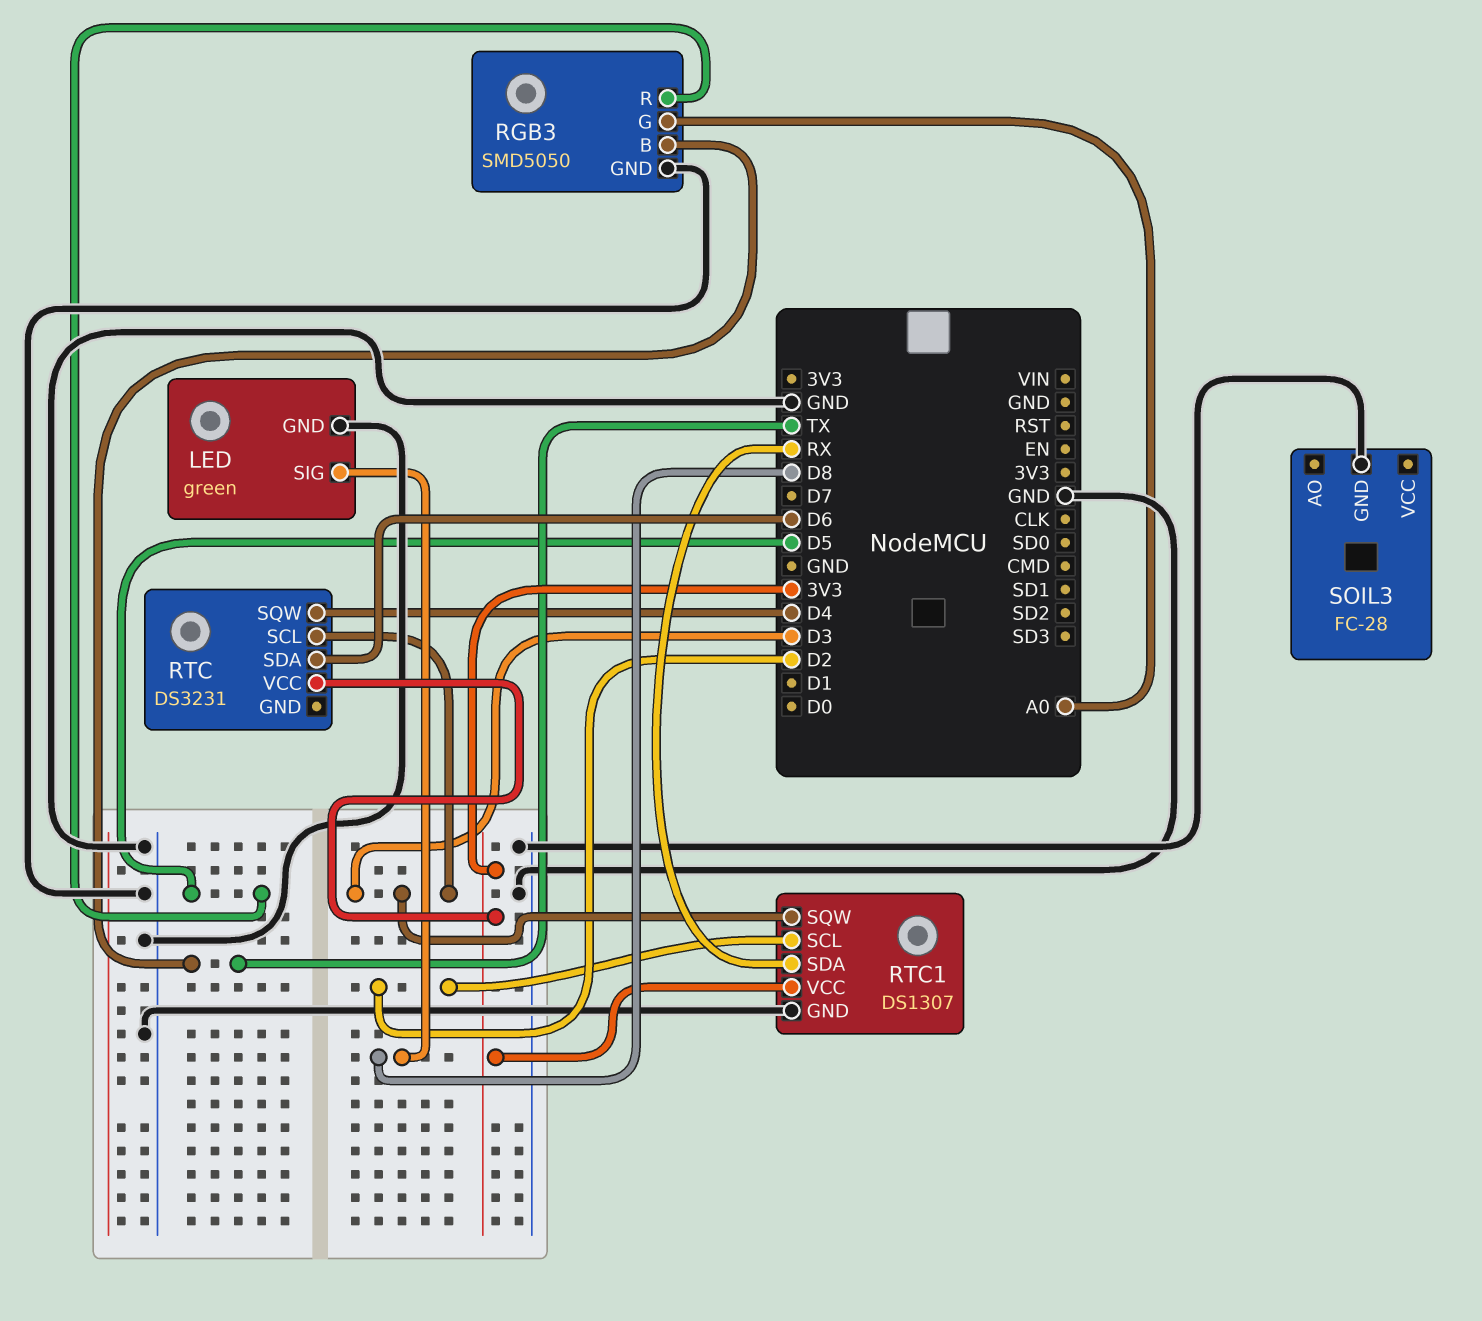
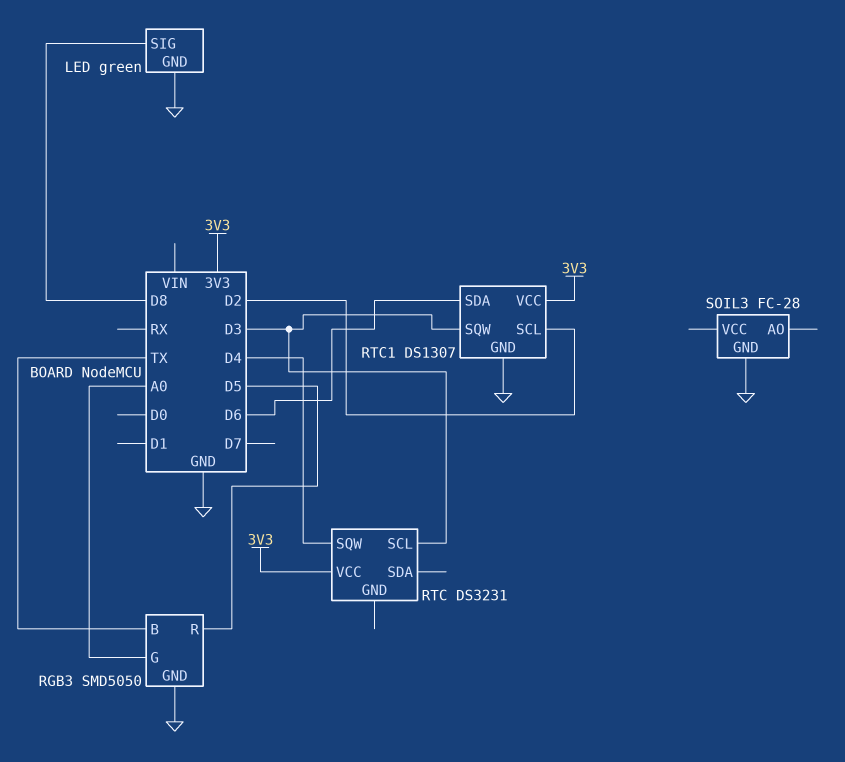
RTC pin SDA: D6 -> none
RTC1 pin SDA: RX -> D6

